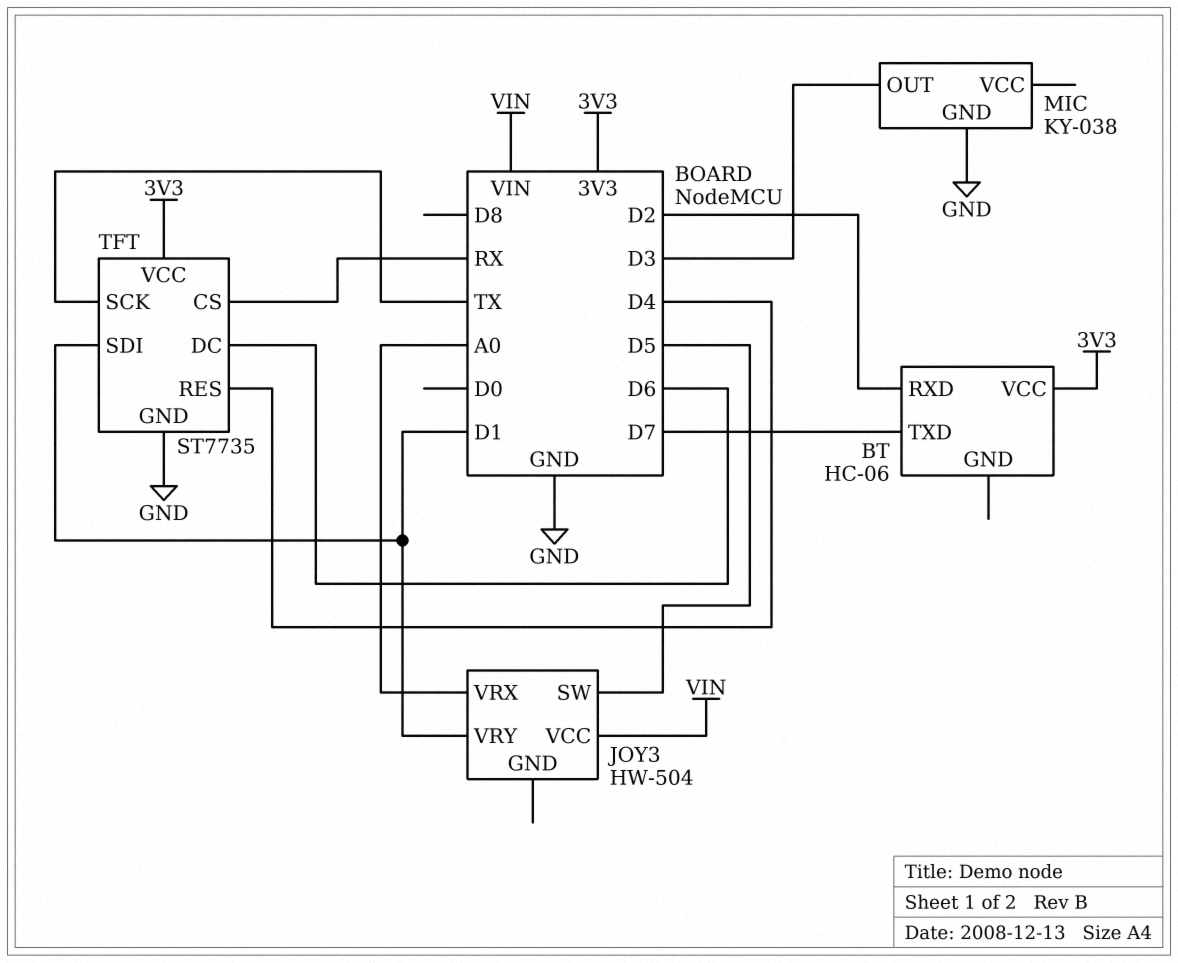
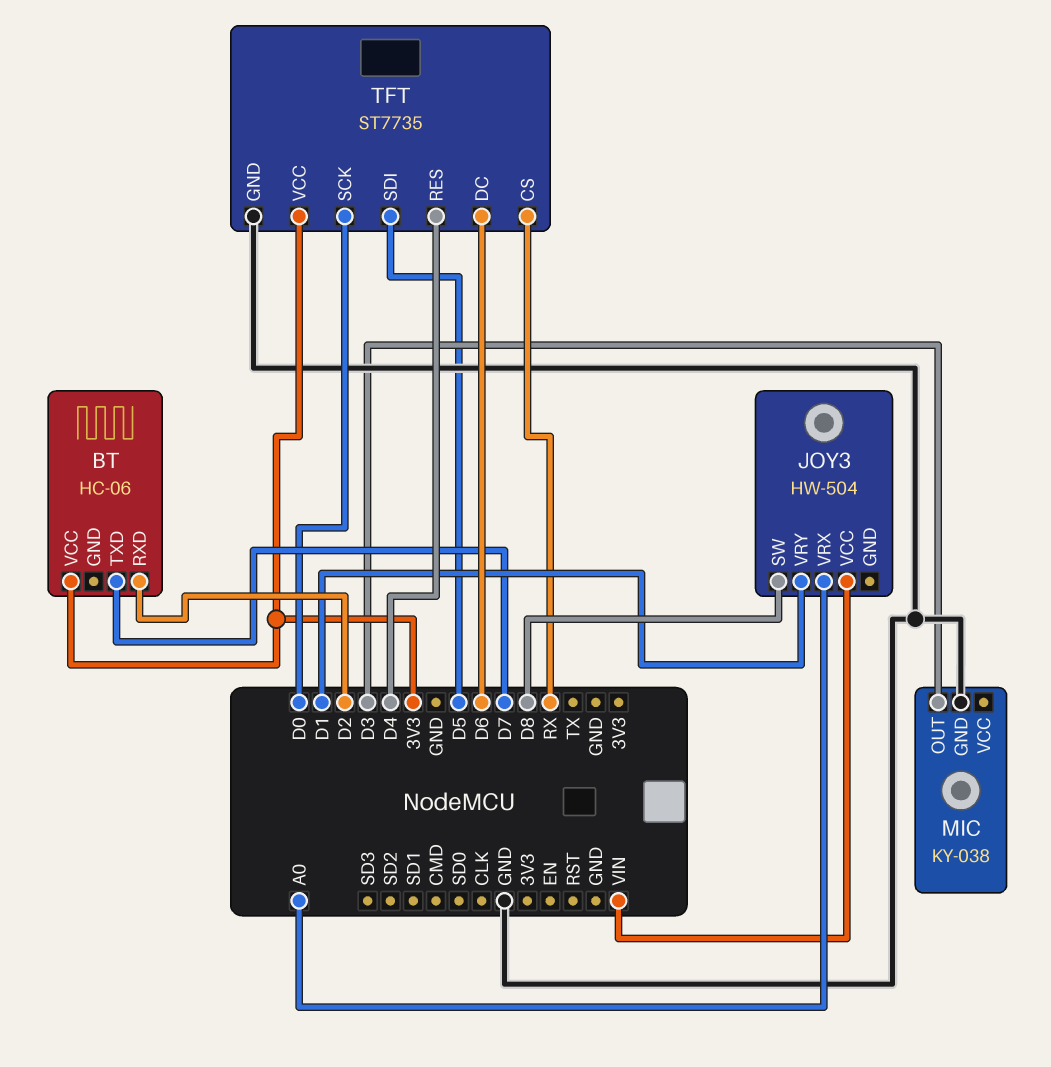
JOY3 pin SW: D5 -> D8
TFT pin SCK: TX -> D0
TFT pin SDI: D1 -> D5

